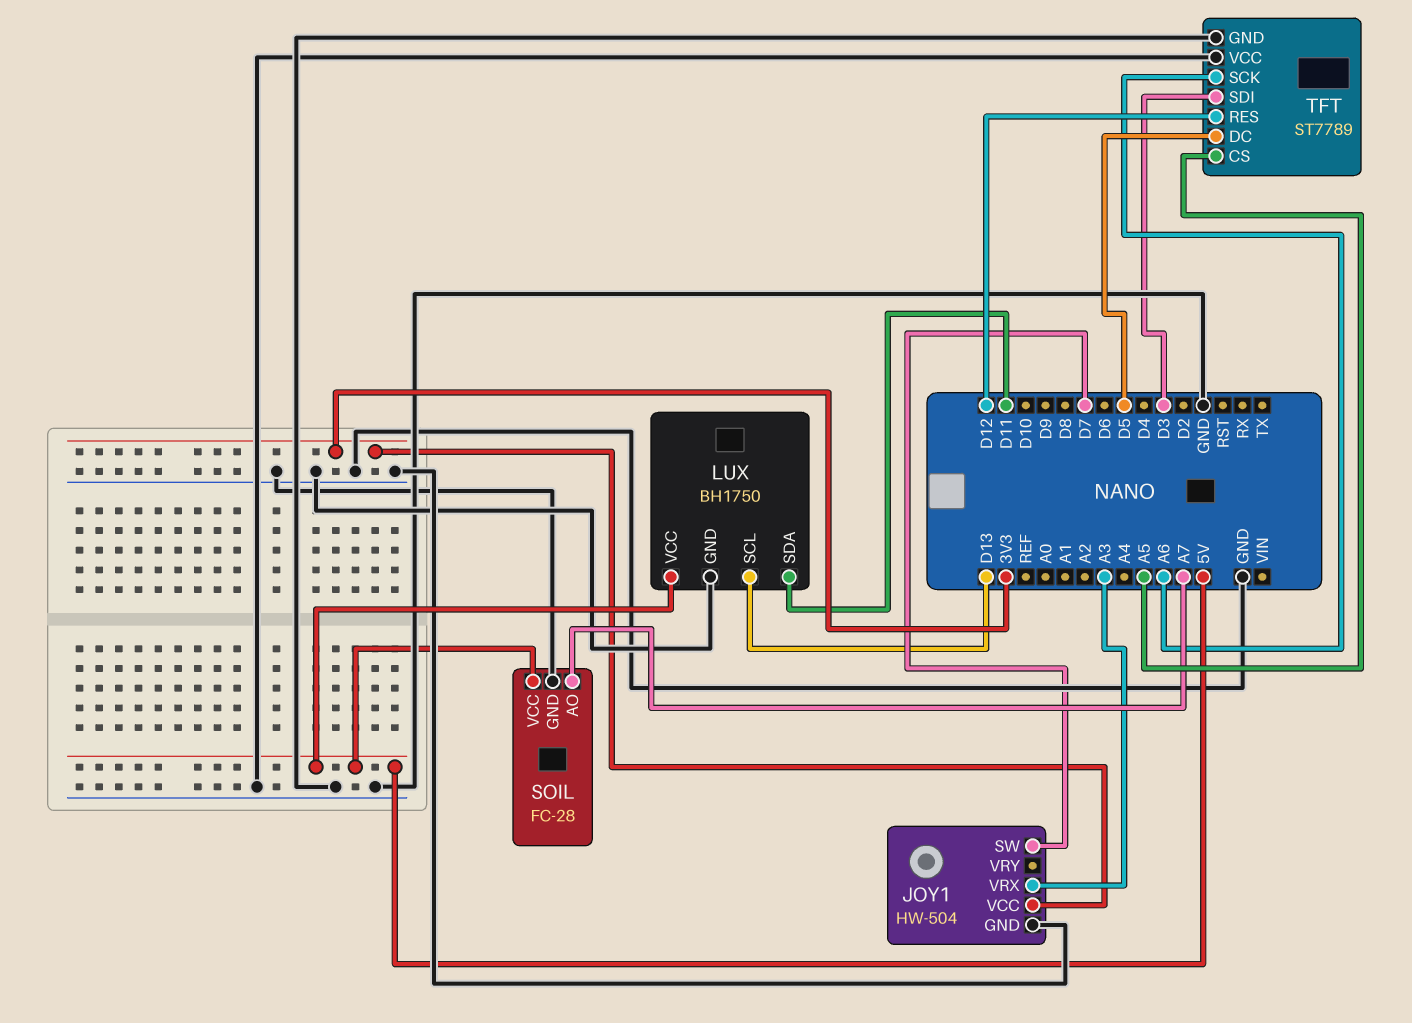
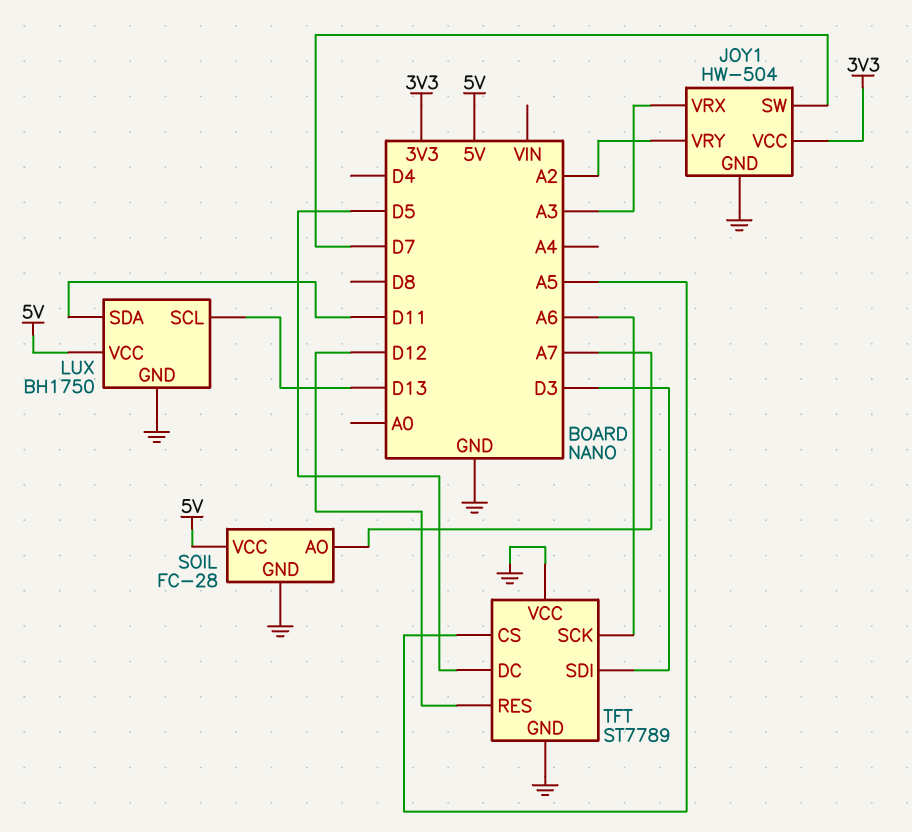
JOY1 pin VRY: none -> A2

